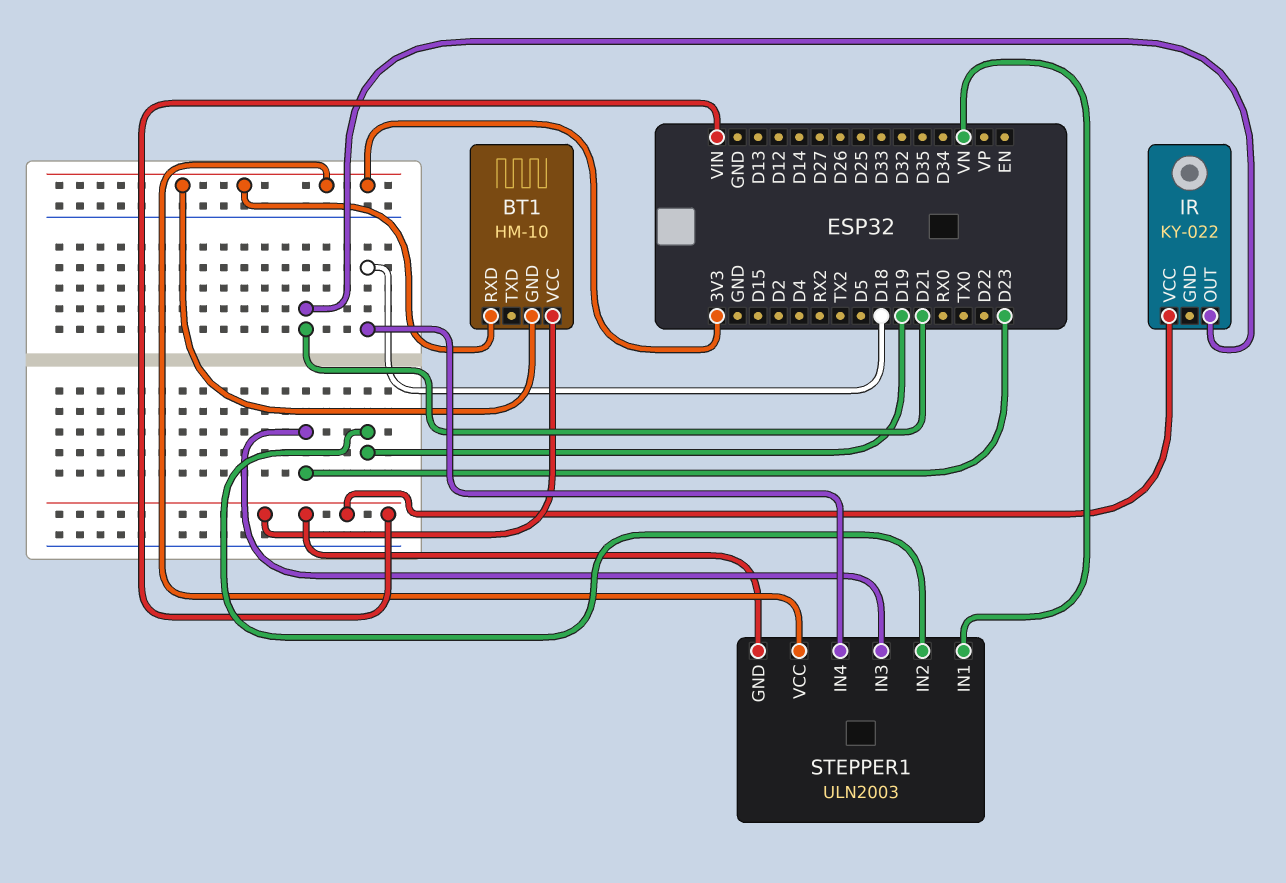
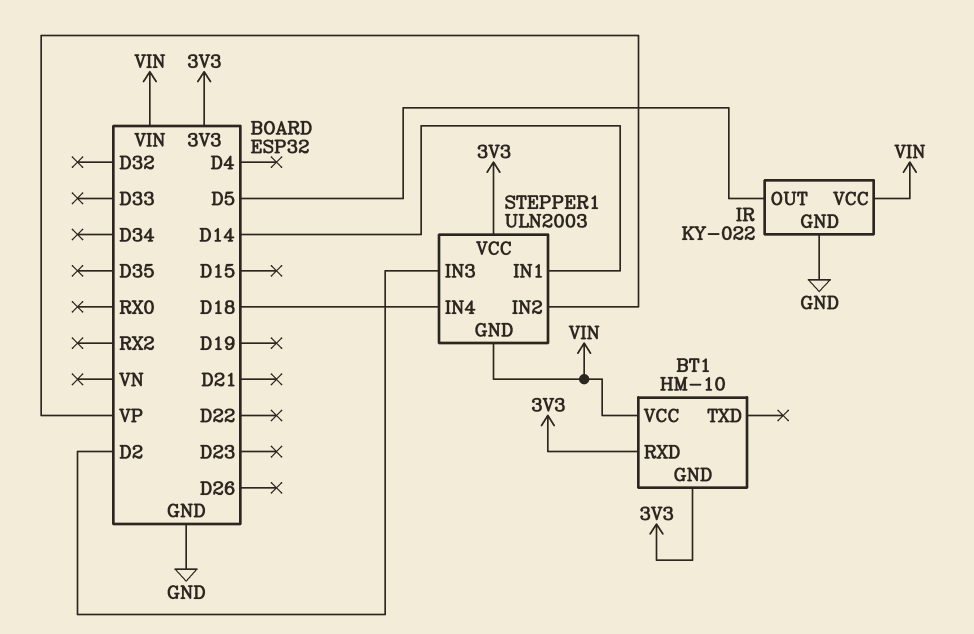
IR pin GND: none -> GND
IR pin OUT: D21 -> D5
STEPPER1 pin IN1: VN -> D14
STEPPER1 pin IN2: D19 -> VP
STEPPER1 pin IN3: D23 -> D2

